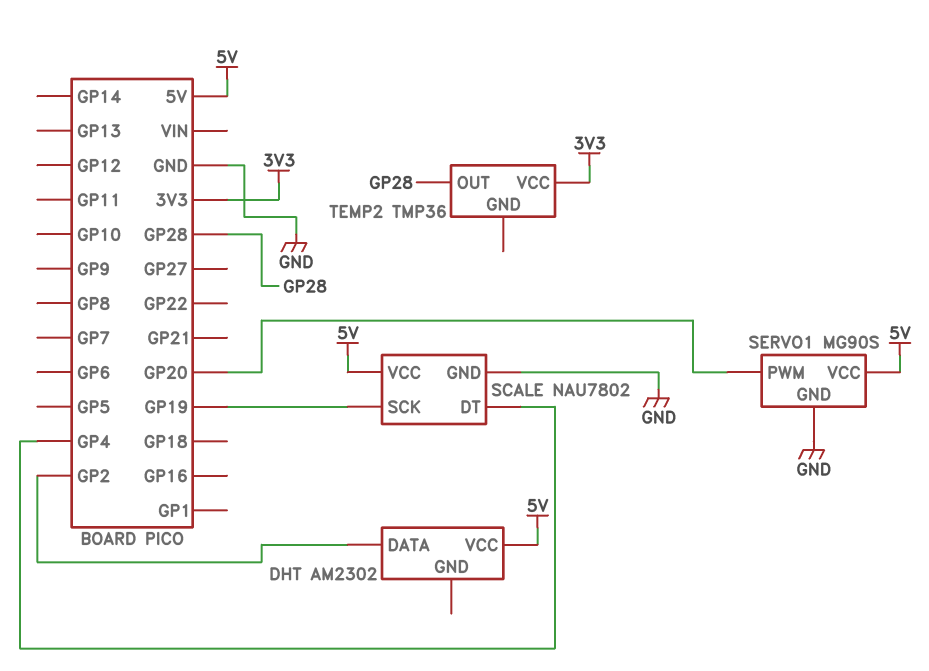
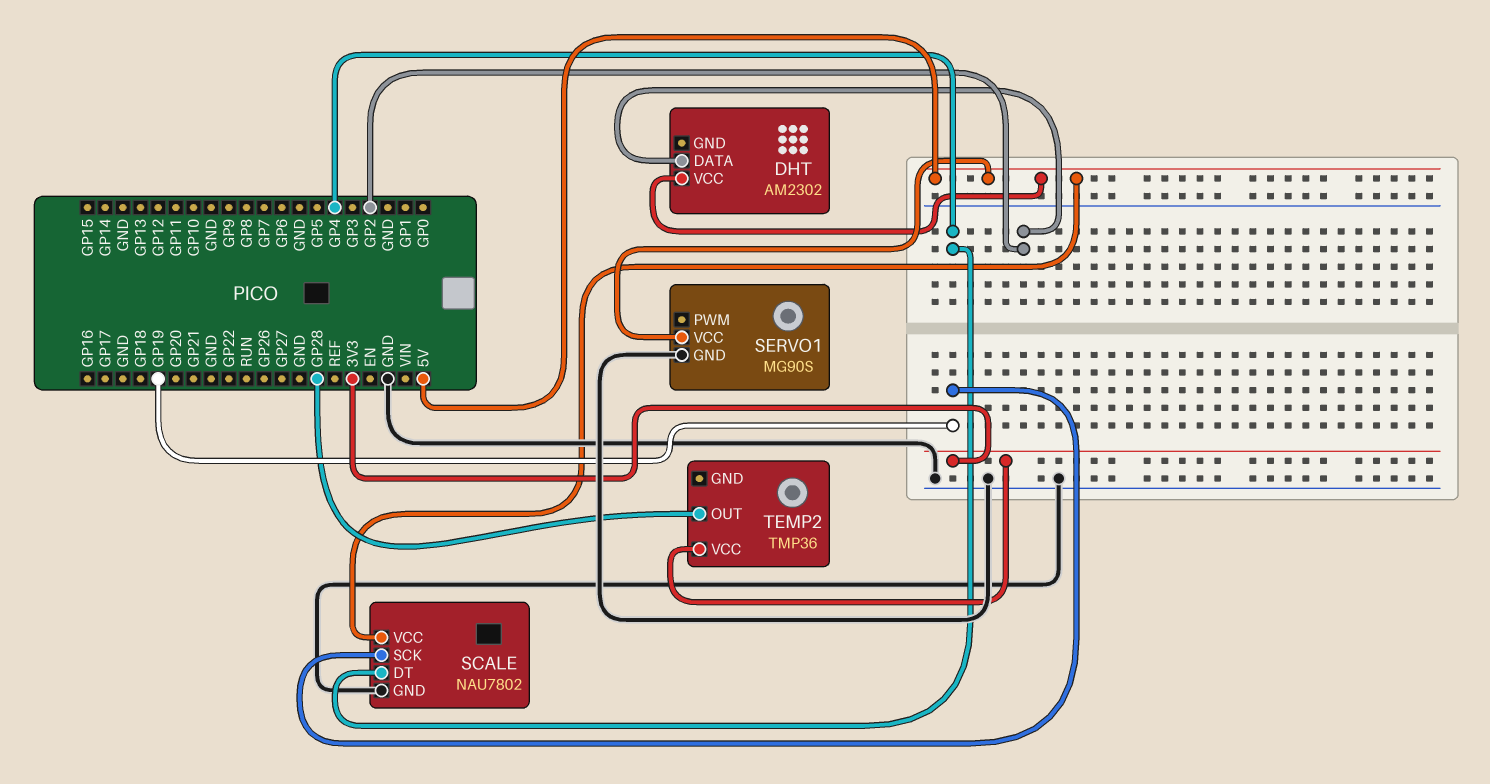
SERVO1 pin PWM: GP20 -> none

